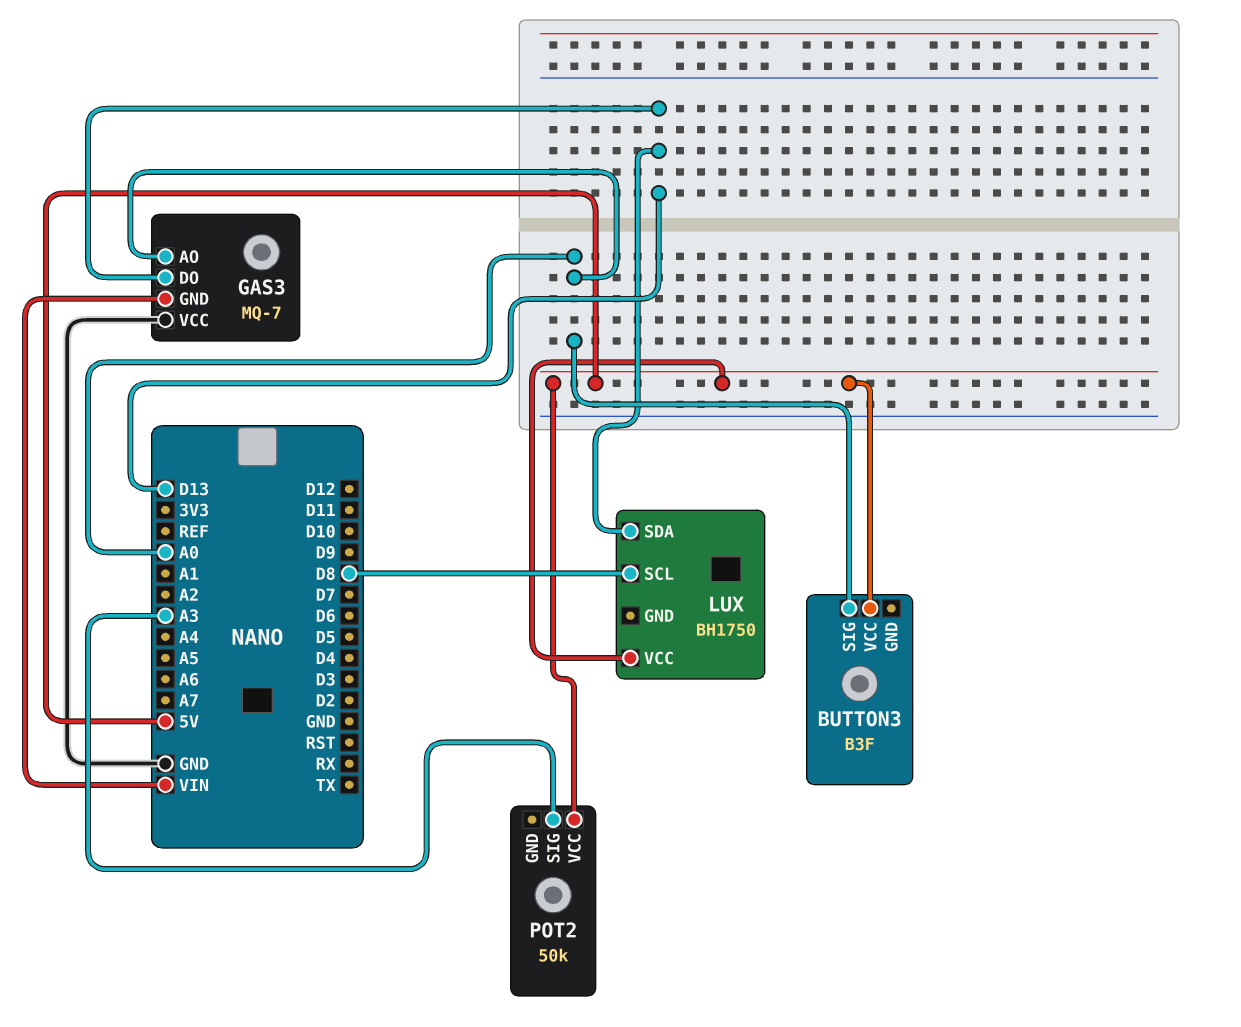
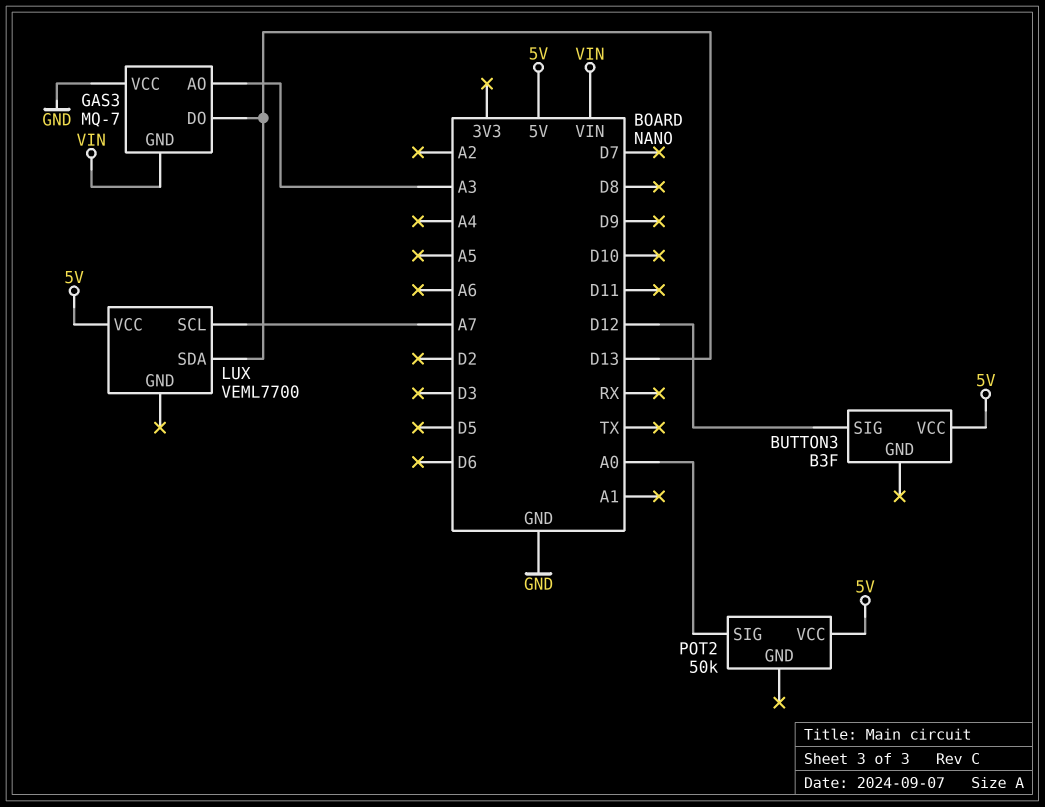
BUTTON3 pin SIG: A0 -> D12
GAS3 pin AO: A0 -> A3
LUX: BH1750 -> VEML7700
LUX pin SCL: D8 -> A7
POT2 pin SIG: A3 -> A0

